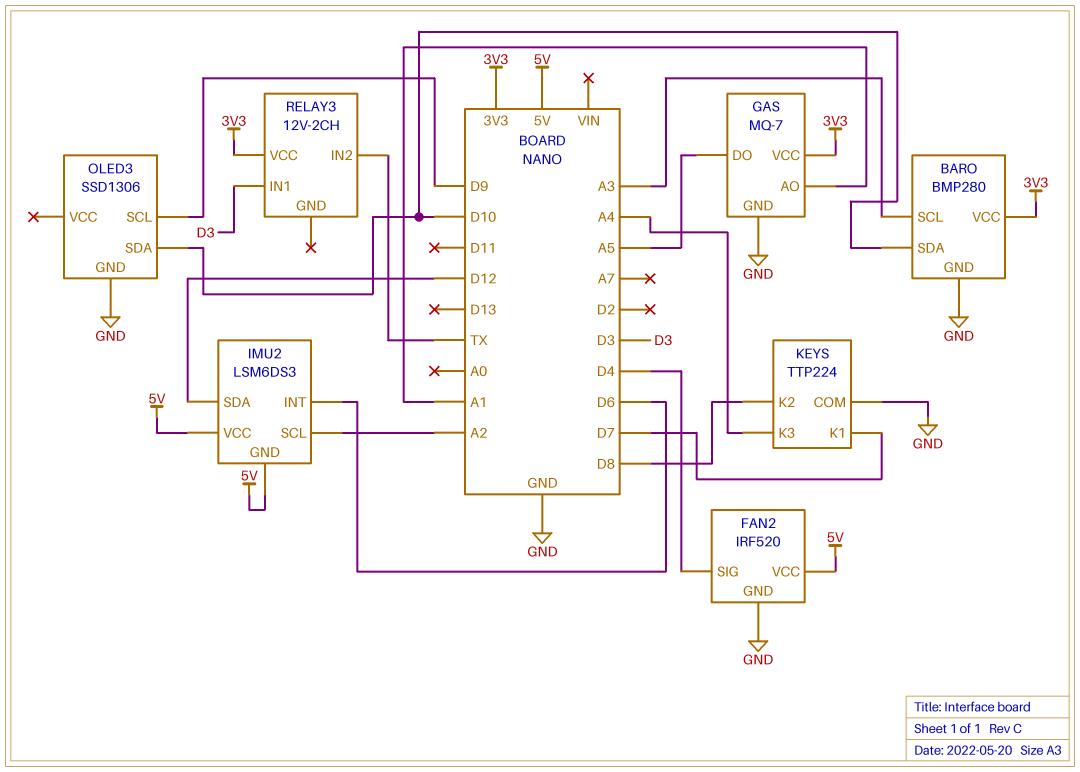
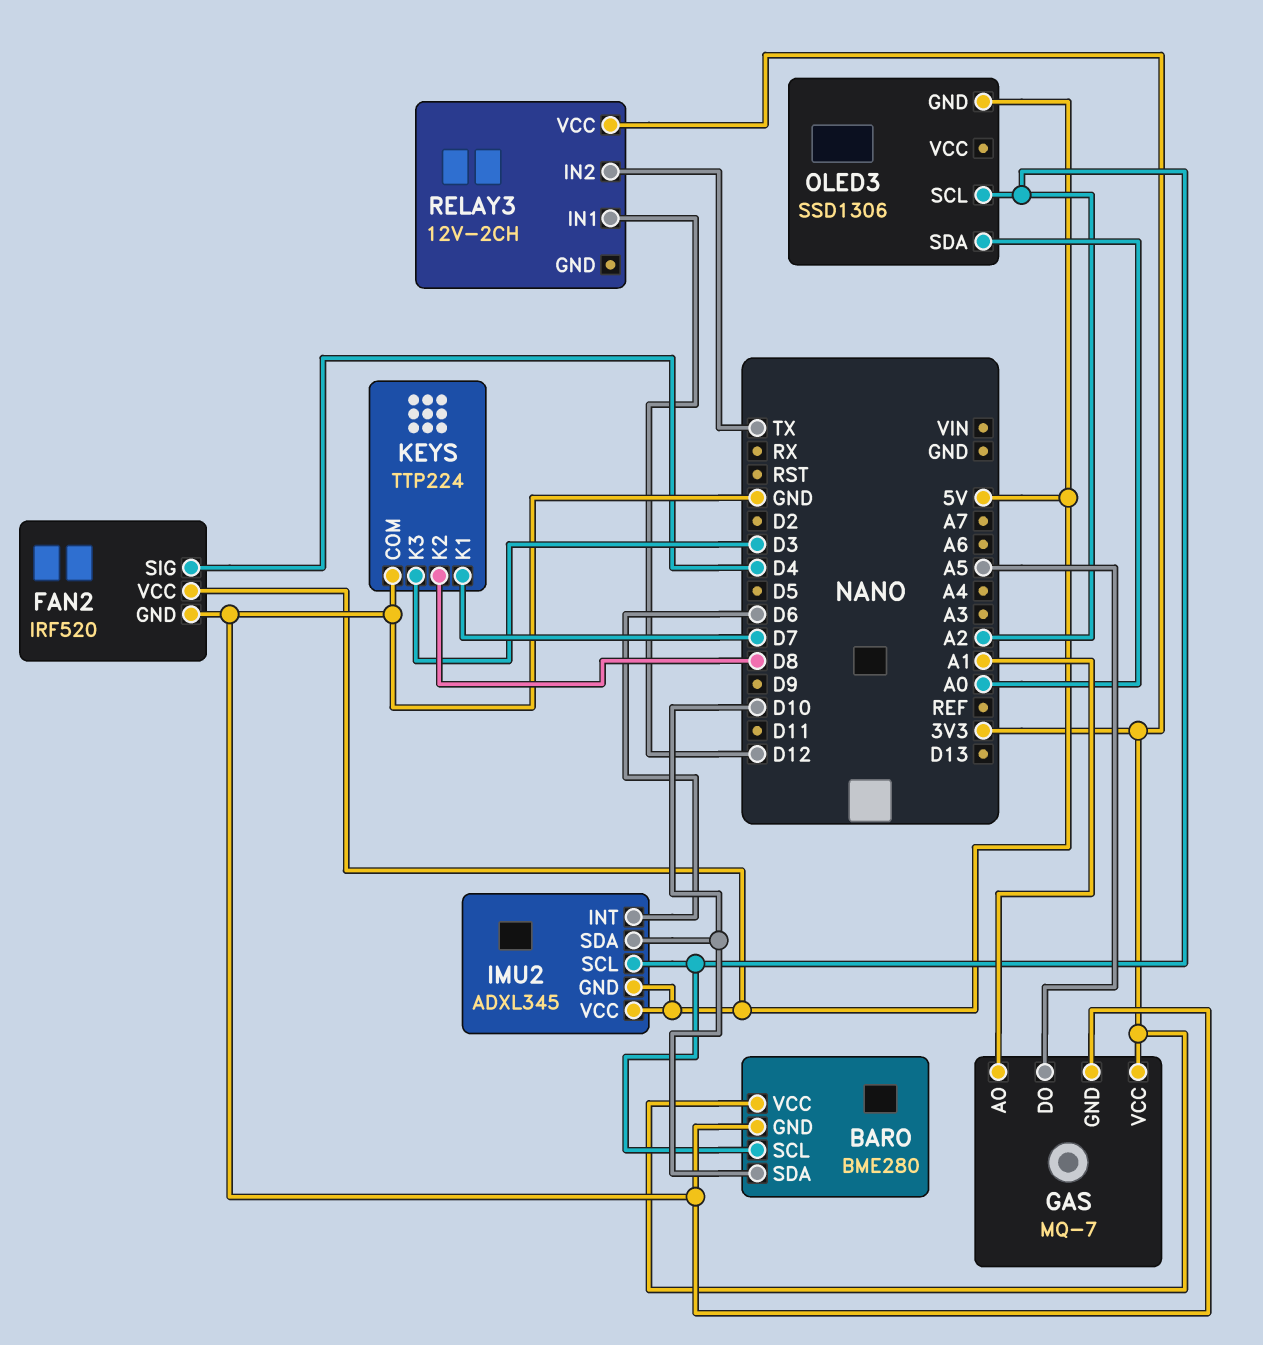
BARO: BMP280 -> BME280
BARO pin SCL: A3 -> A2
IMU2: LSM6DS3 -> ADXL345
IMU2 pin SDA: D12 -> D10
KEYS pin K3: A4 -> D3
OLED3 pin GND: GND -> 5V
OLED3 pin SCL: D9 -> A2
OLED3 pin SDA: D10 -> A0
RELAY3 pin IN1: D3 -> D12

